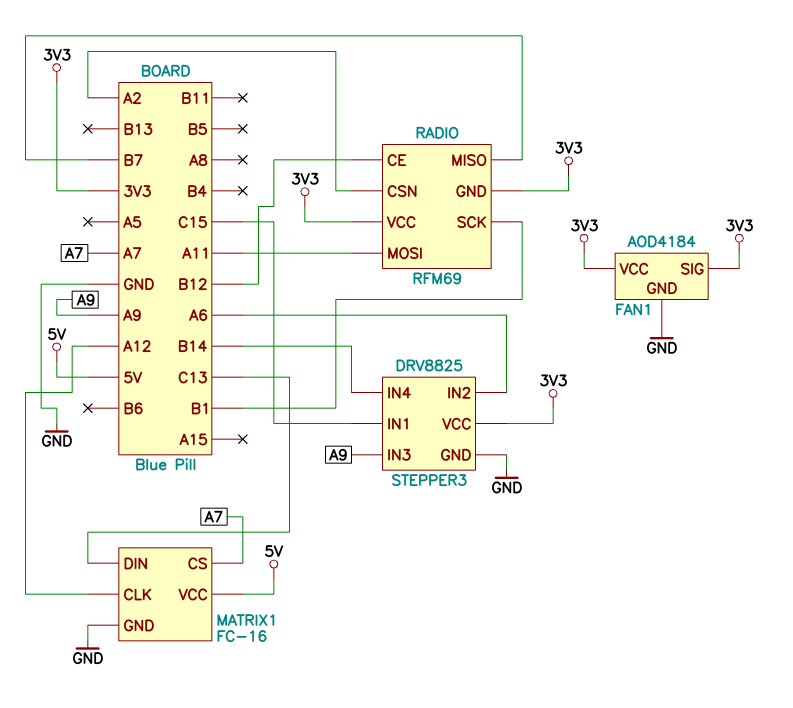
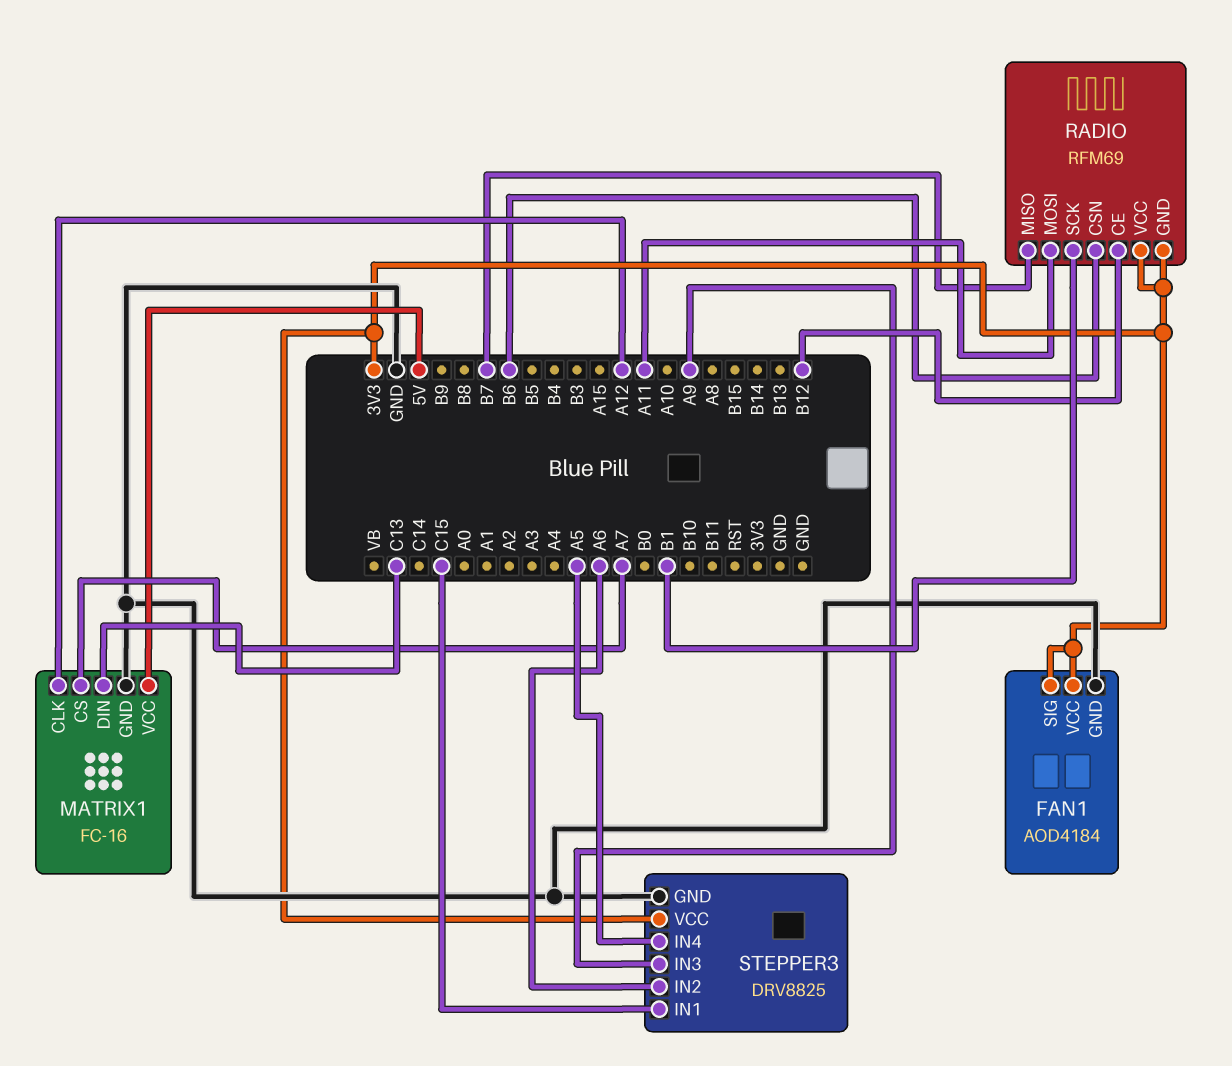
RADIO pin CSN: A2 -> B6
STEPPER3 pin IN4: B14 -> A5

